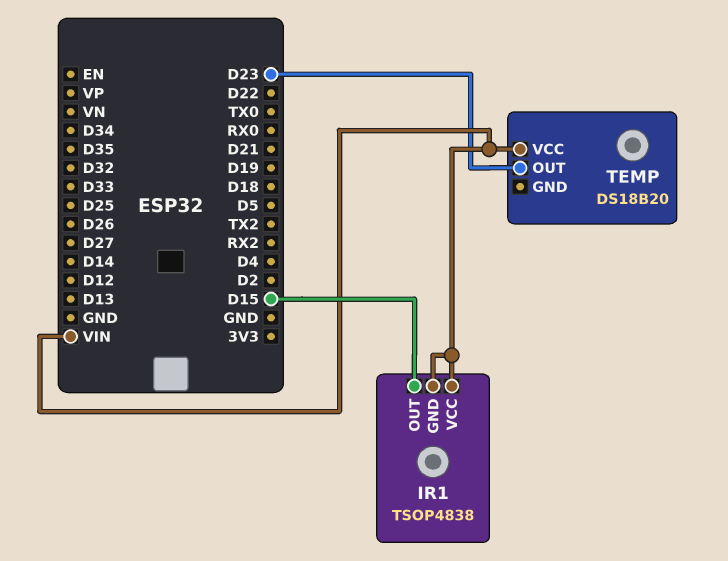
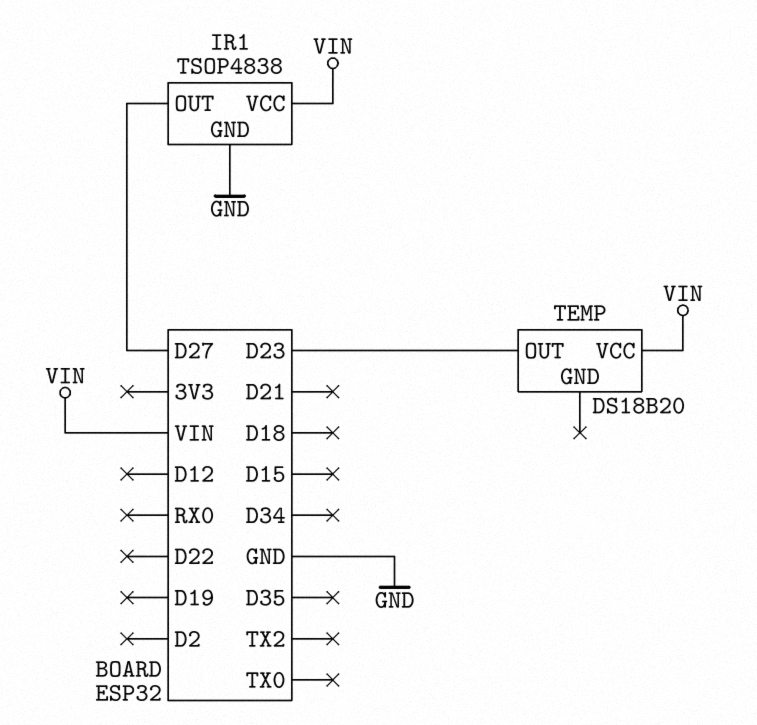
IR1 pin GND: VIN -> GND
IR1 pin OUT: D15 -> D27

